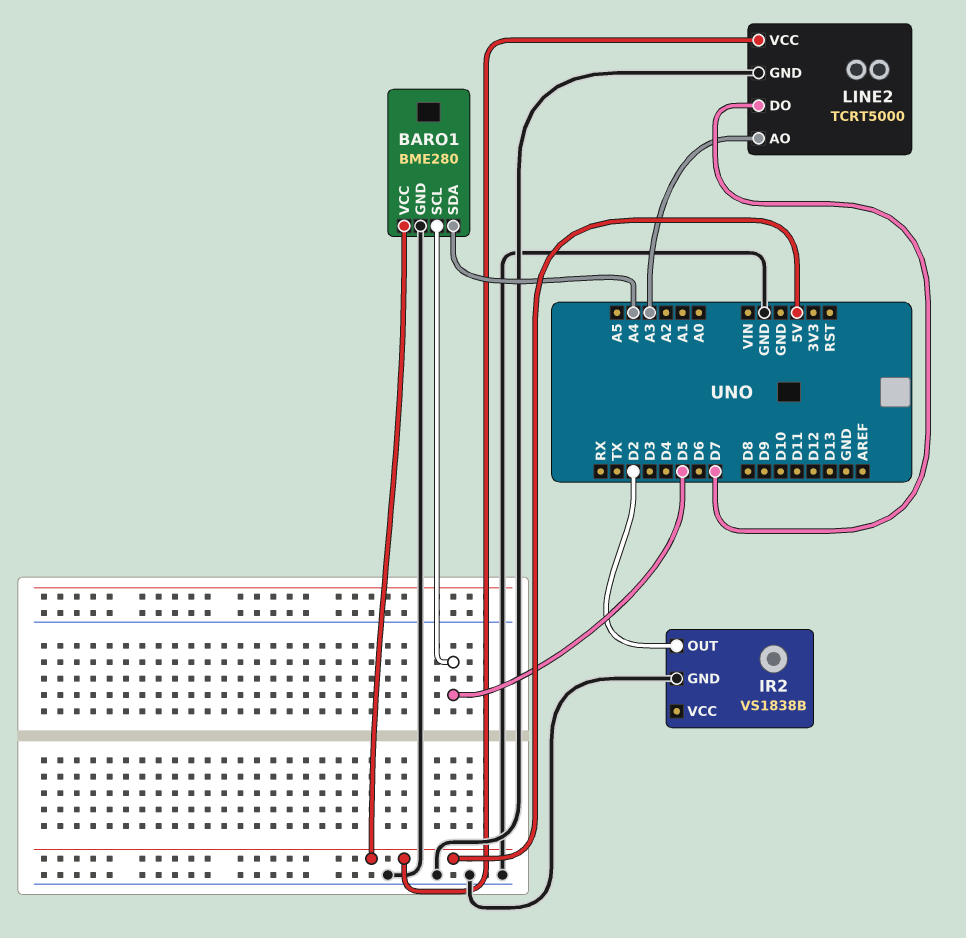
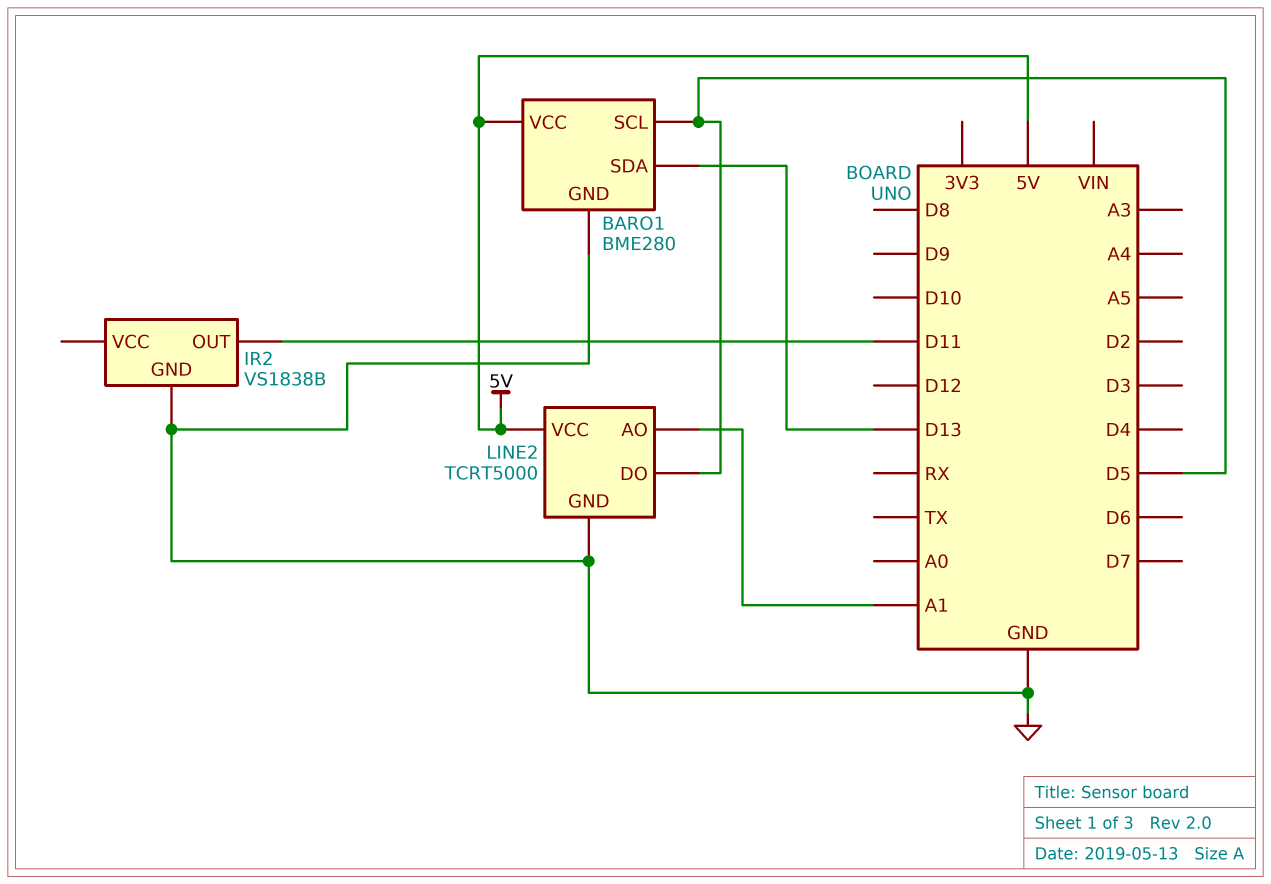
BARO1 pin SDA: A4 -> D13
IR2 pin OUT: D2 -> D11
LINE2 pin AO: A3 -> A1
LINE2 pin DO: D7 -> D5

